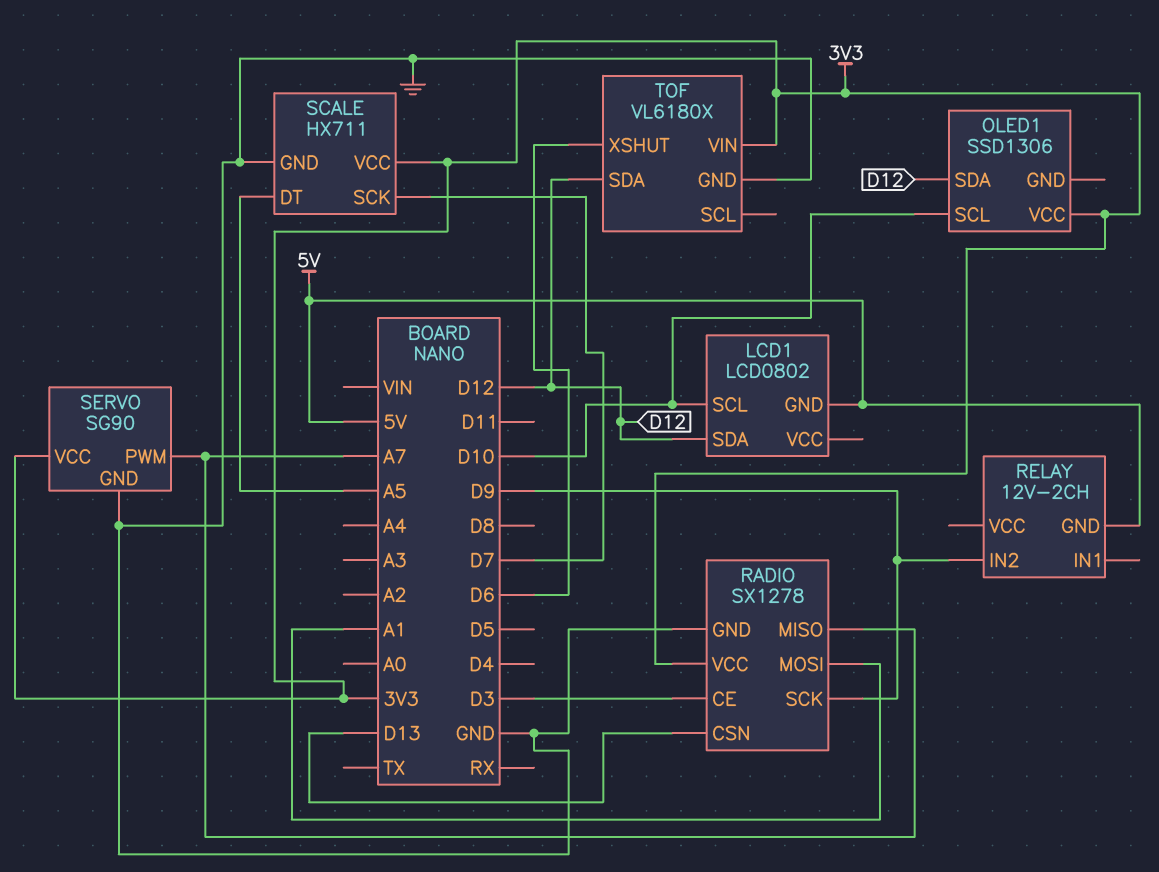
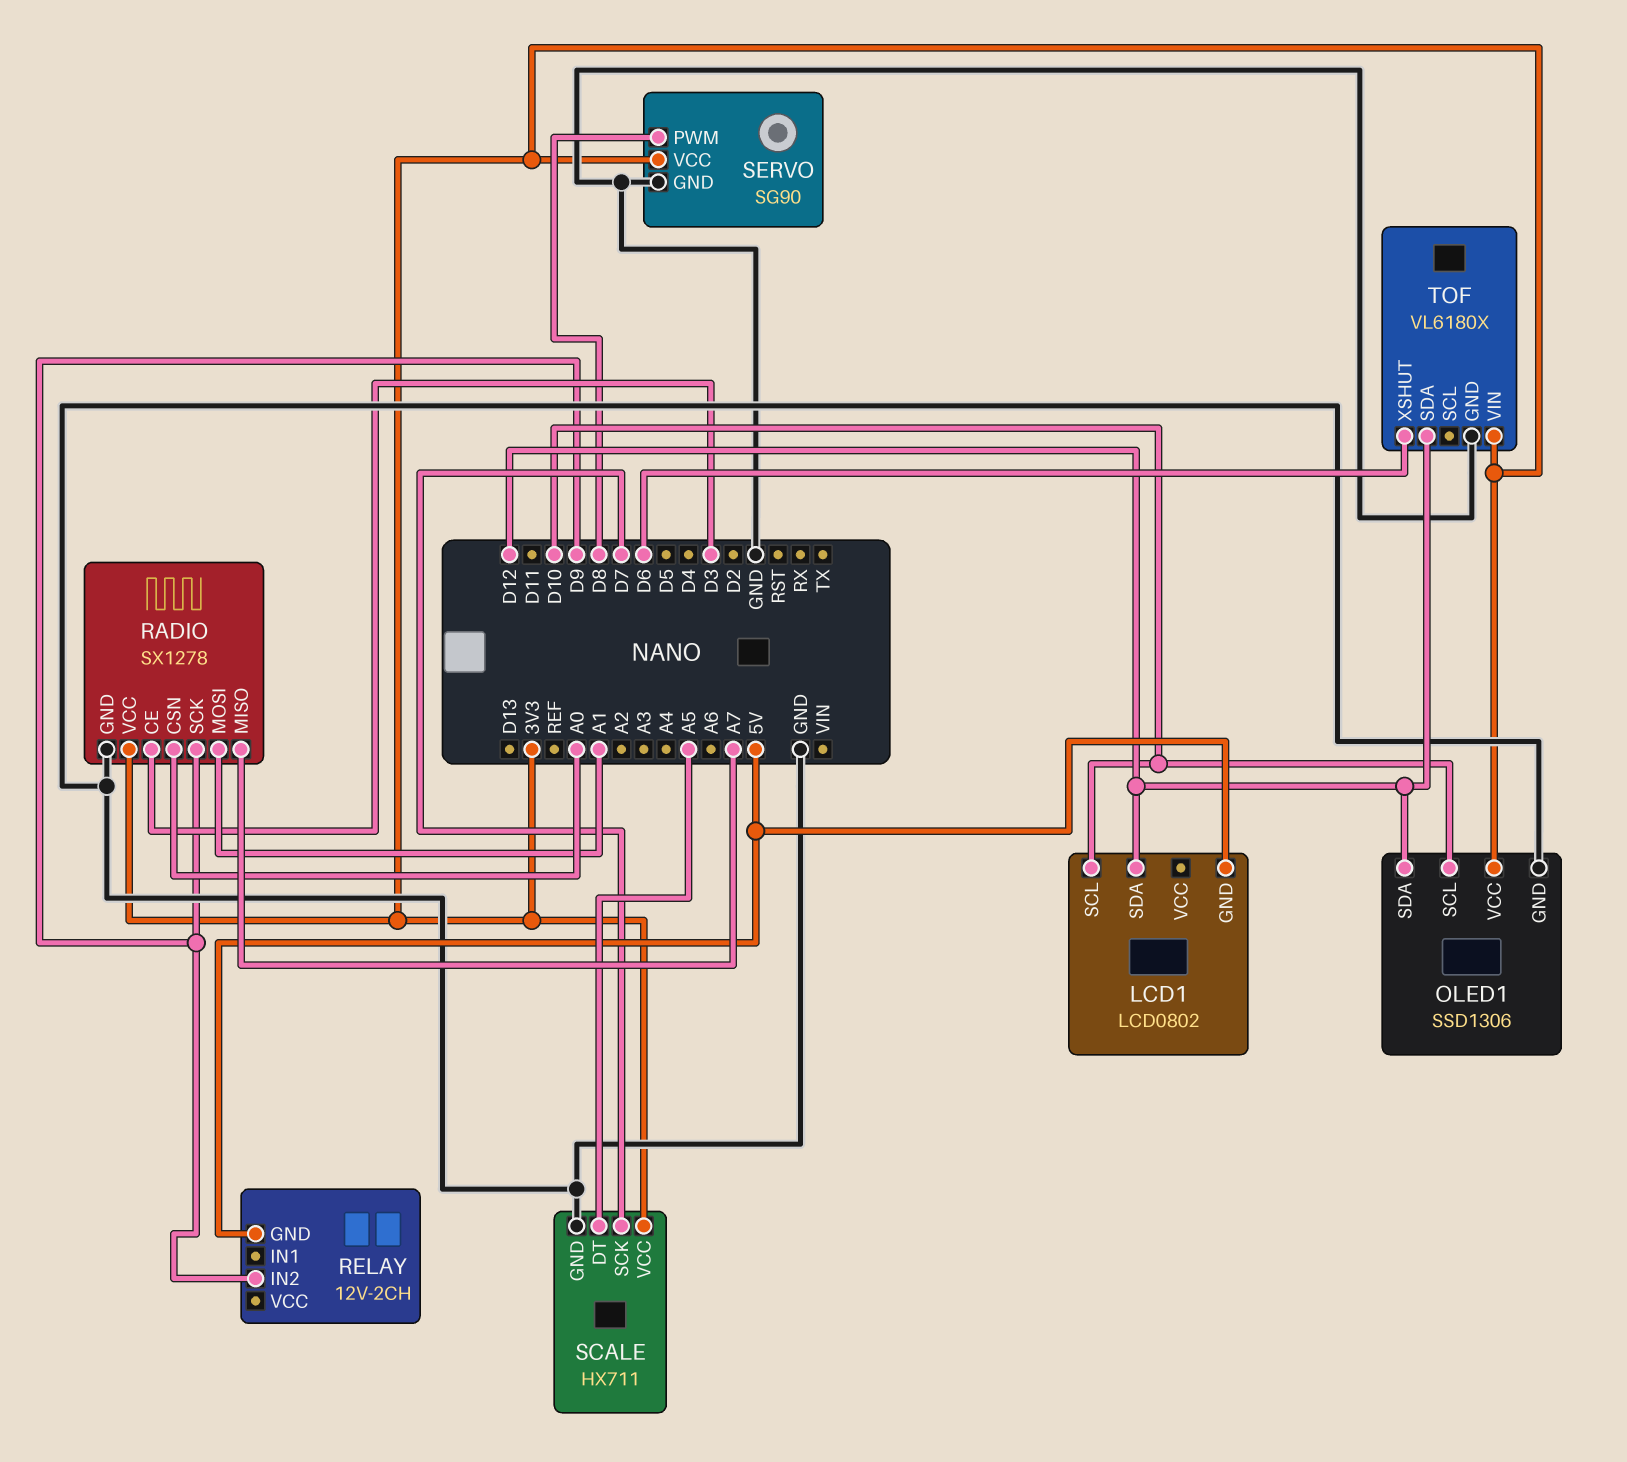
OLED1 pin GND: none -> GND
RADIO pin CSN: D13 -> A0
SERVO pin PWM: A7 -> D8

